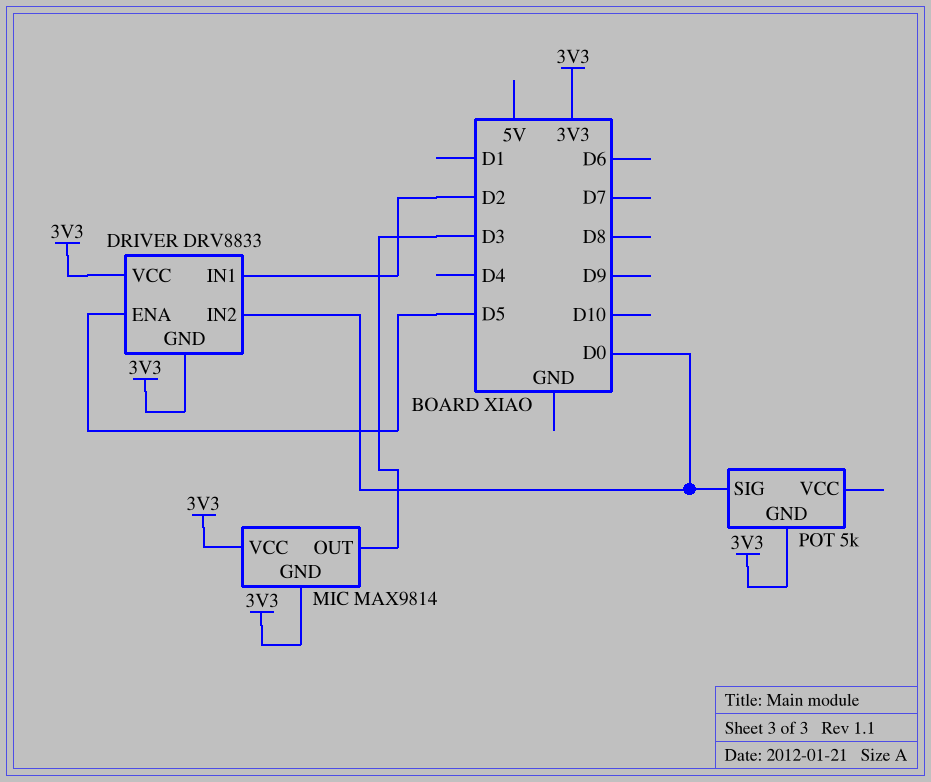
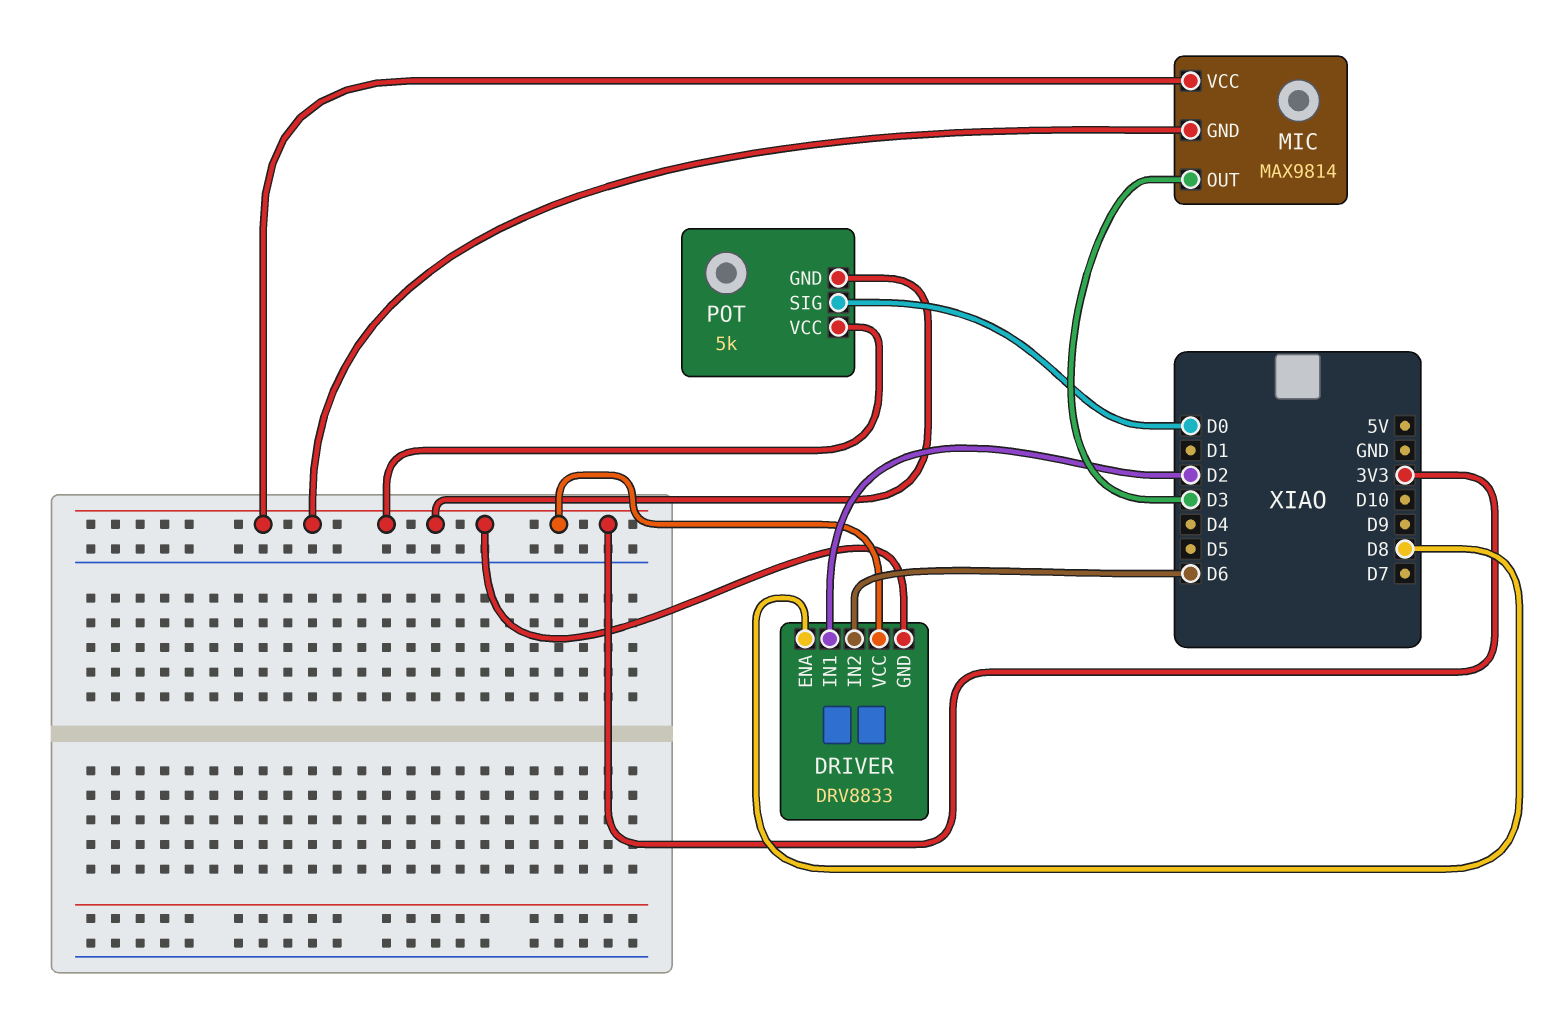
DRIVER pin ENA: D5 -> D8
DRIVER pin IN2: D0 -> D6
POT pin VCC: none -> 3V3

